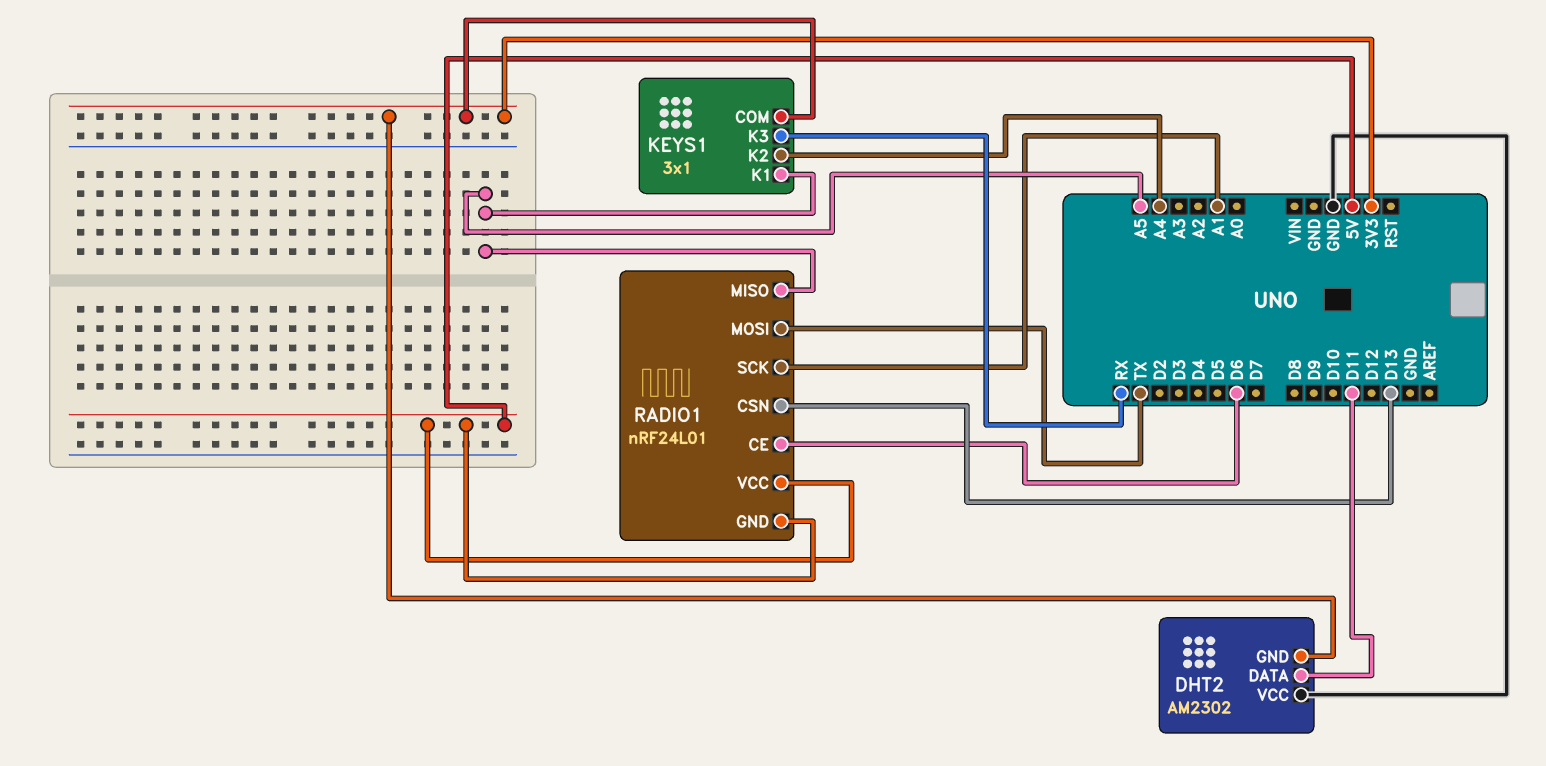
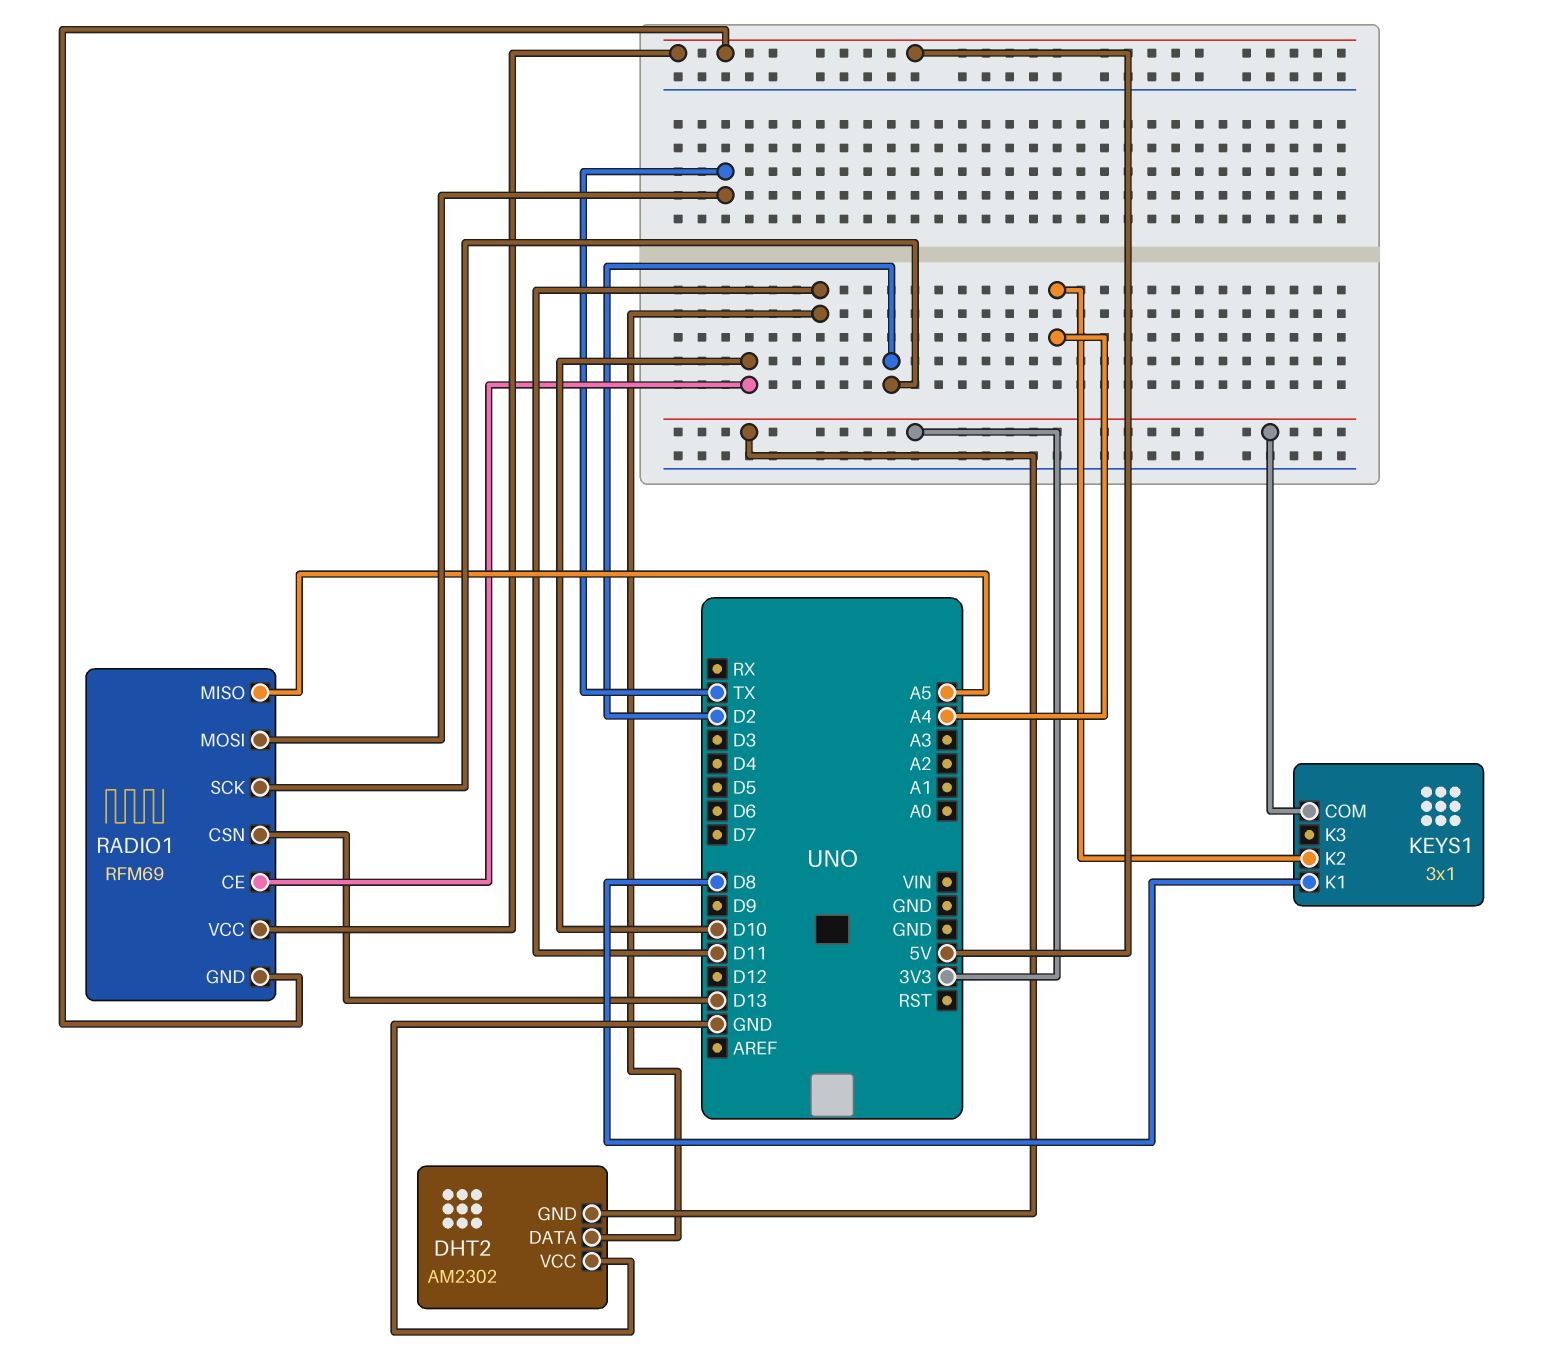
KEYS1 pin K1: A5 -> D8
KEYS1 pin K3: RX -> none
RADIO1: nRF24L01 -> RFM69
RADIO1 pin CE: D6 -> D10
RADIO1 pin SCK: A1 -> D2

